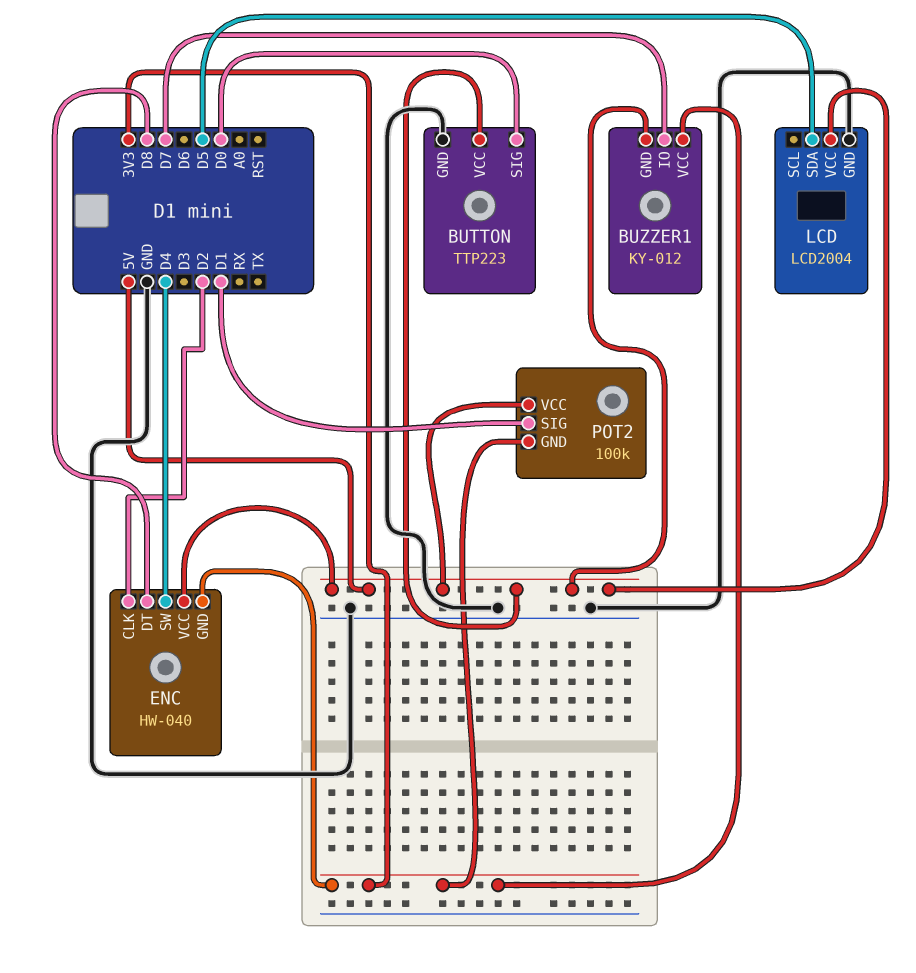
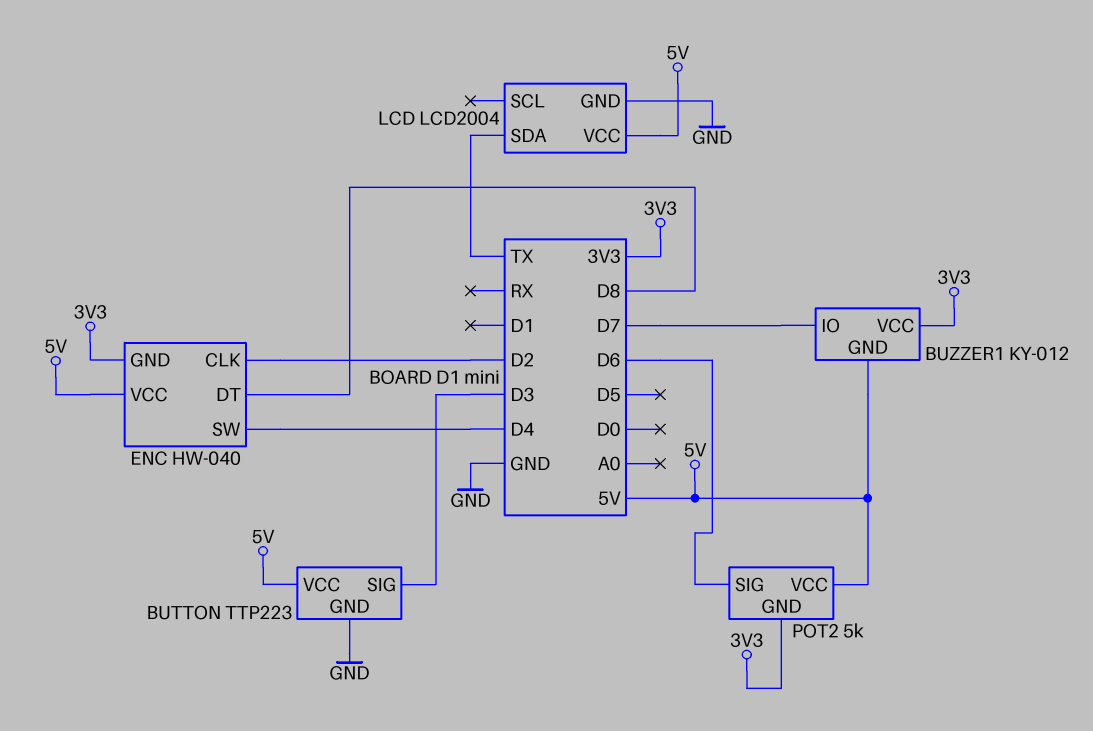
BUTTON pin SIG: D0 -> D3
LCD pin SDA: D5 -> TX
POT2: 100k -> 5k
POT2 pin SIG: D1 -> D6

